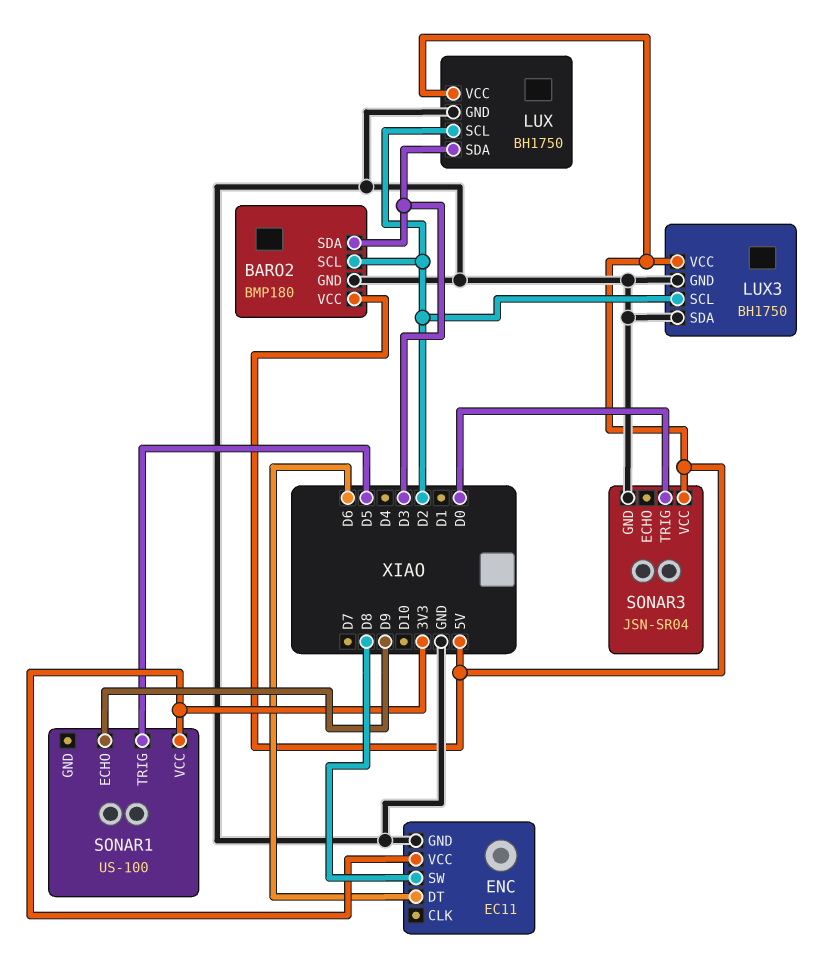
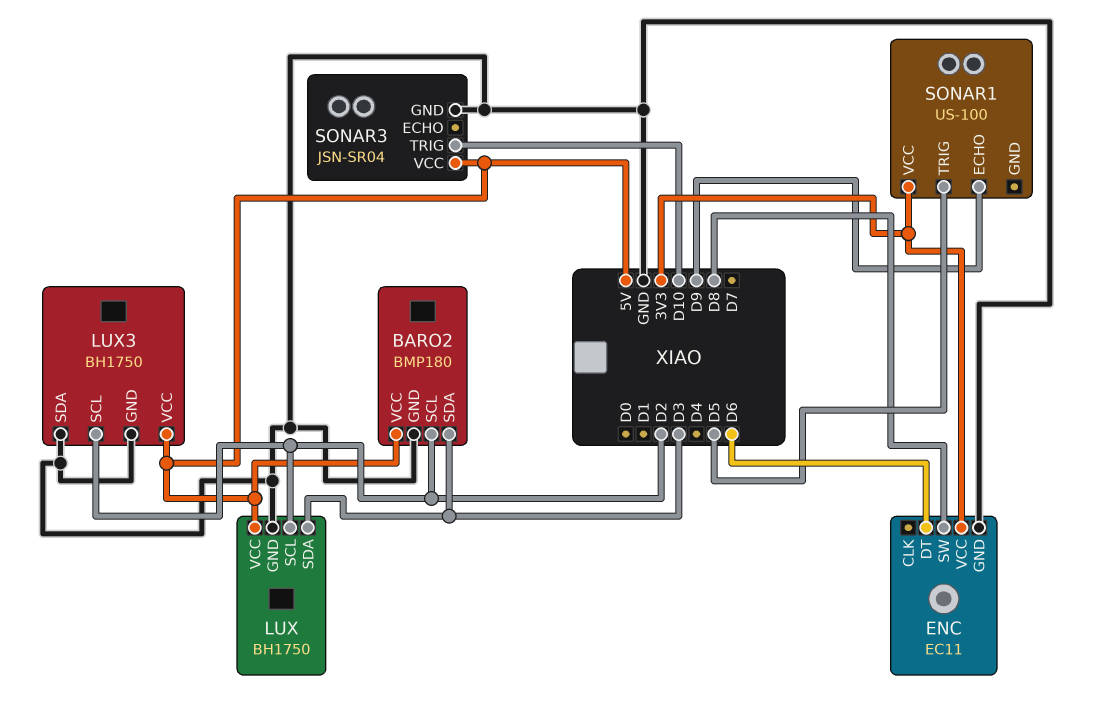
SONAR3 pin TRIG: D0 -> D10

